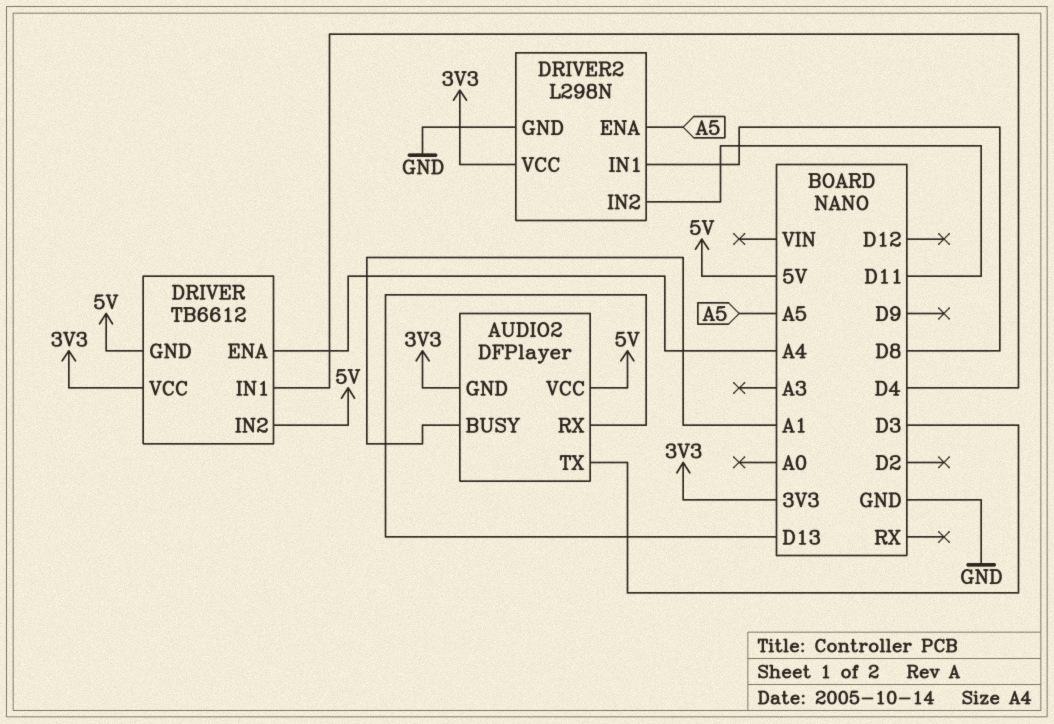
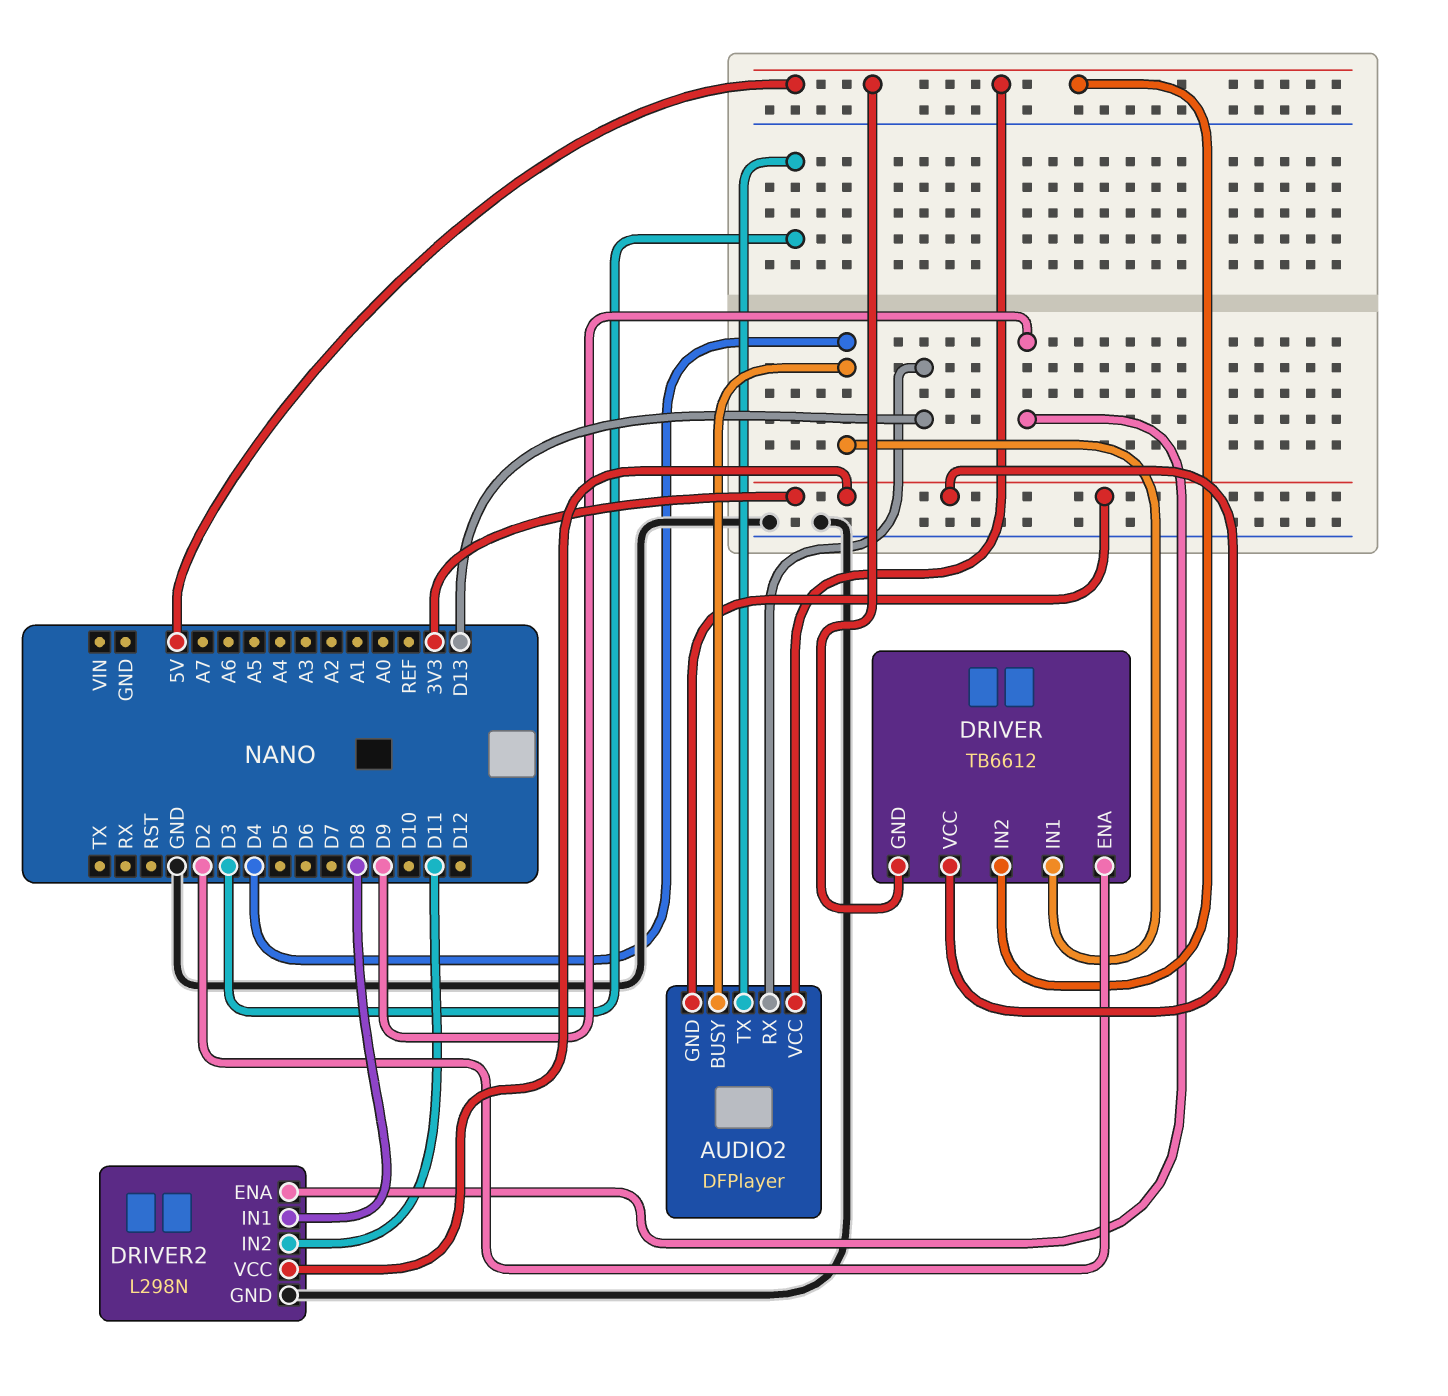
AUDIO2 pin BUSY: A1 -> D4
DRIVER pin ENA: A4 -> D2
DRIVER2 pin ENA: A5 -> D9

